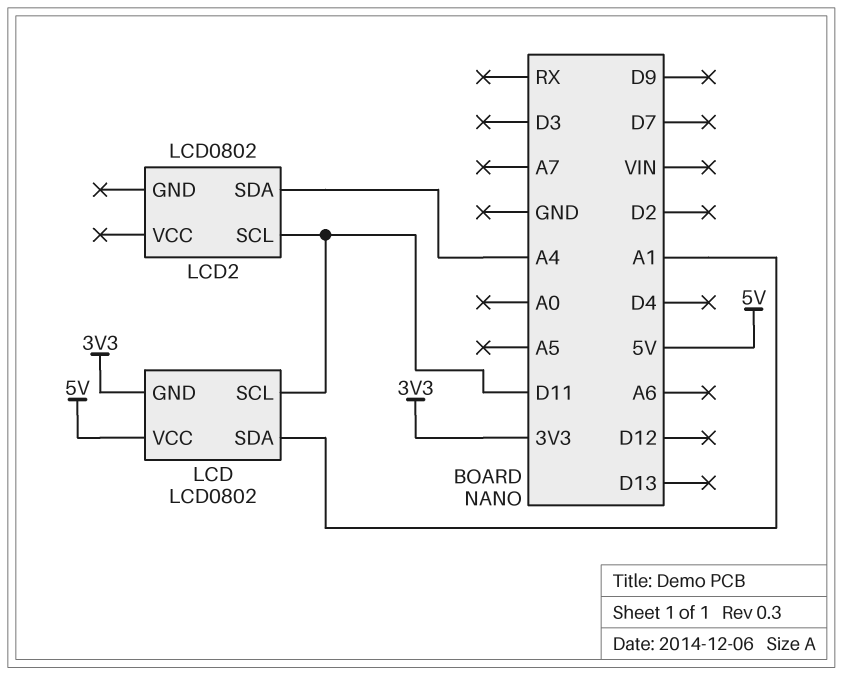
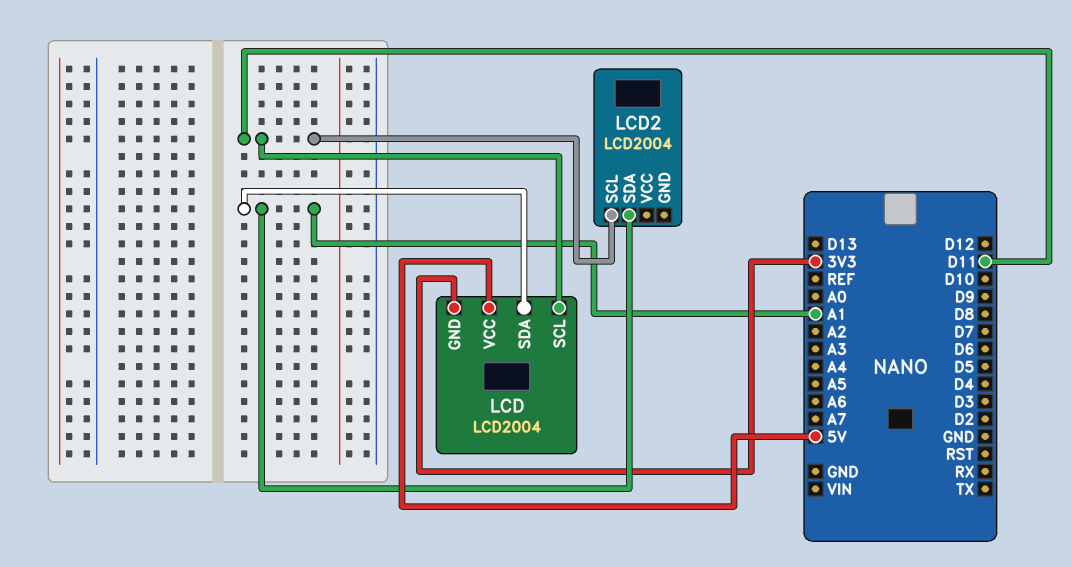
LCD: LCD0802 -> LCD2004
LCD2: LCD0802 -> LCD2004
LCD2 pin SDA: A4 -> A1

